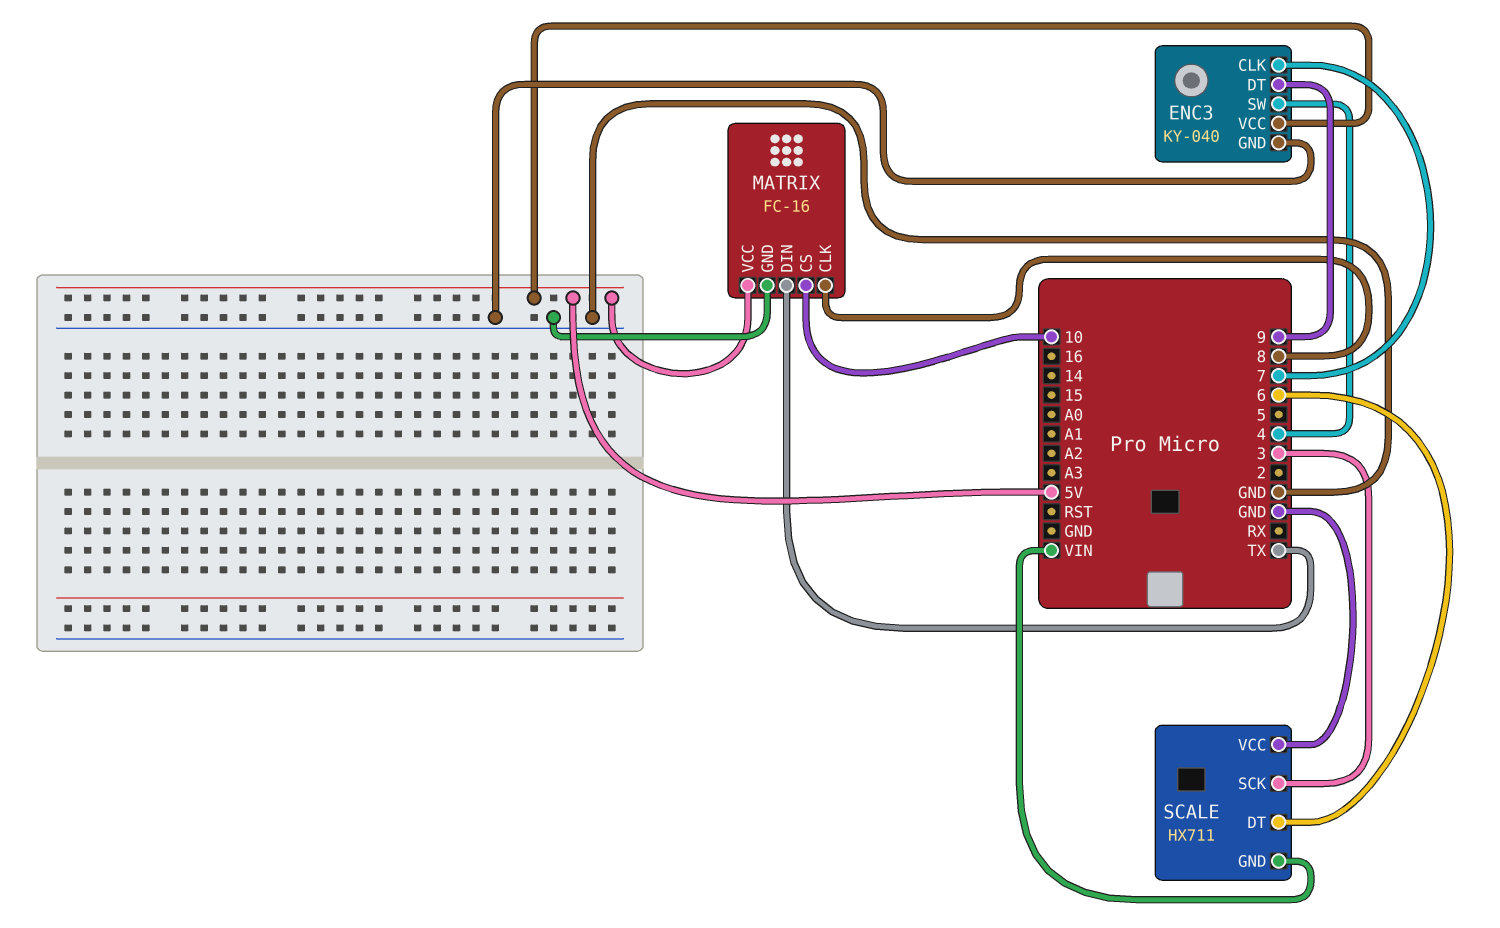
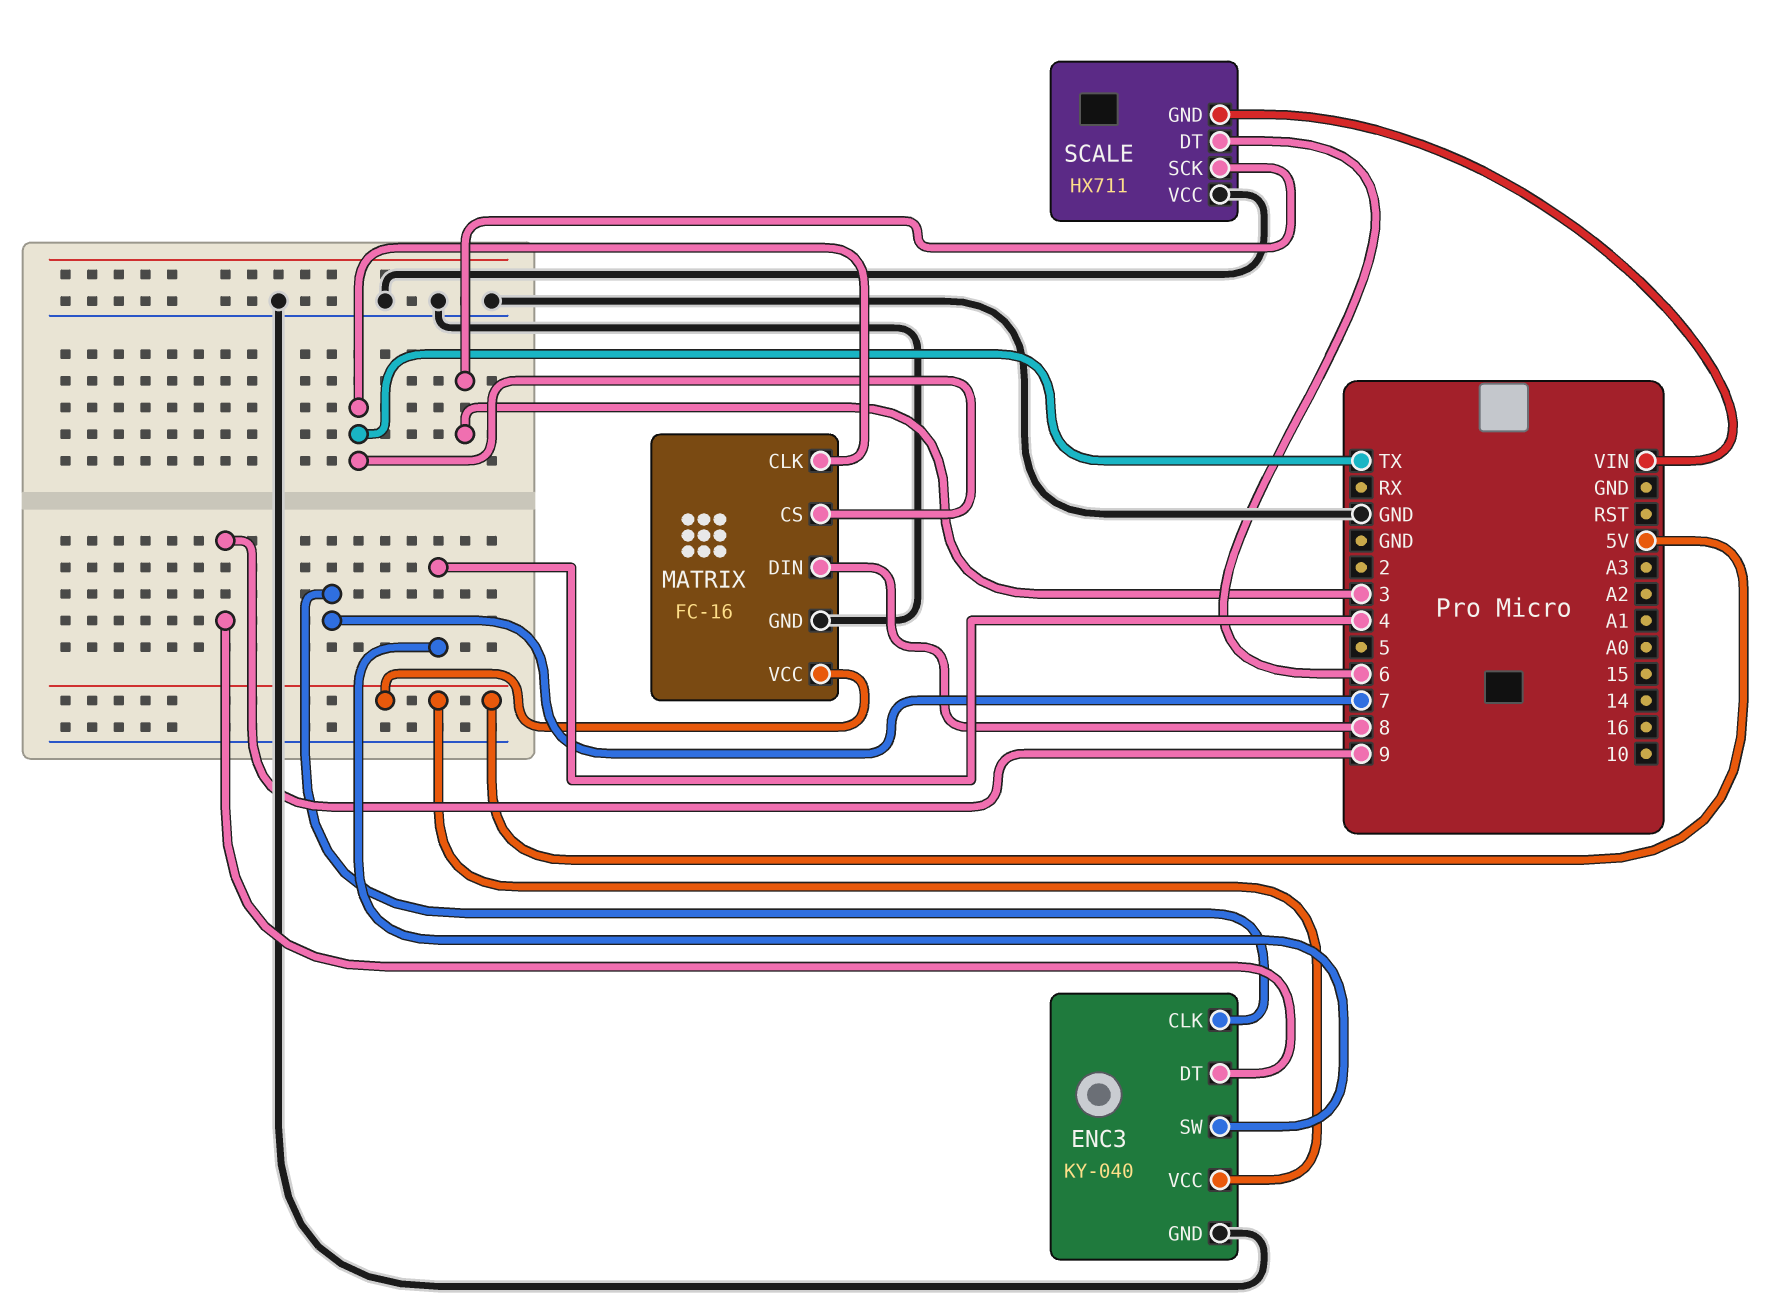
MATRIX pin CLK: 8 -> TX
MATRIX pin CS: 10 -> TX
MATRIX pin DIN: TX -> 8

